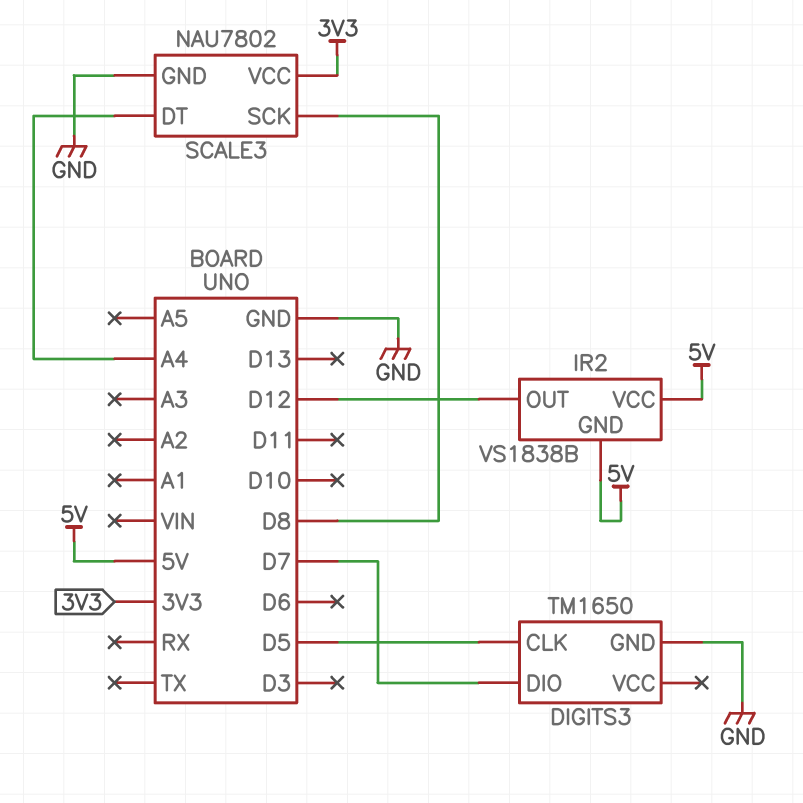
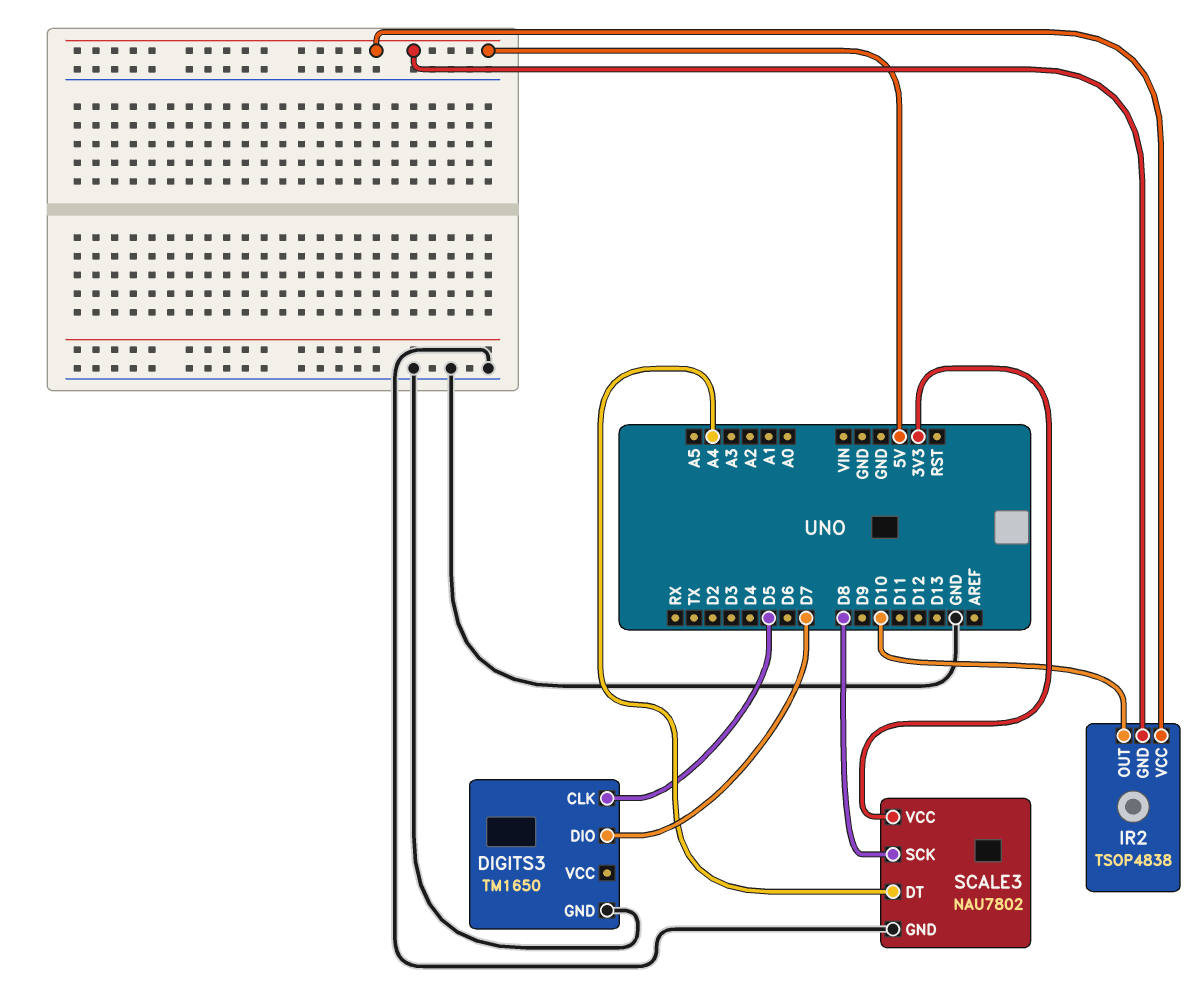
IR2: VS1838B -> TSOP4838
IR2 pin OUT: D12 -> D10

